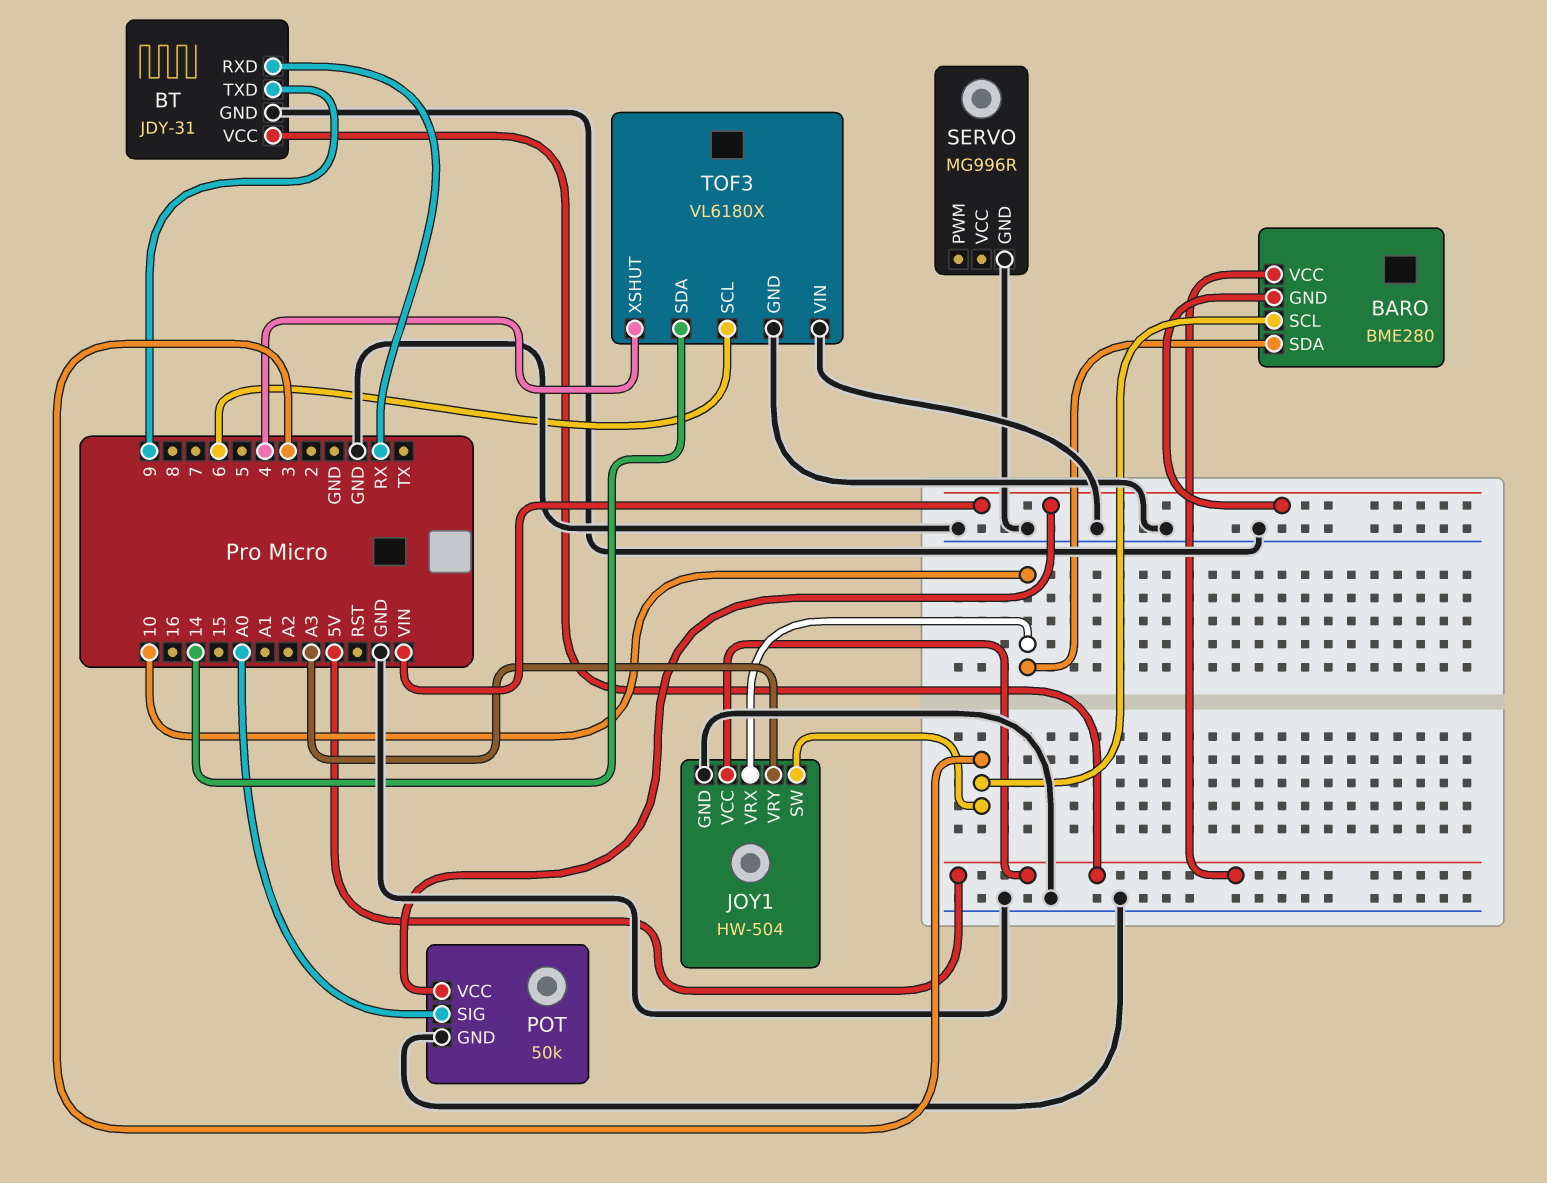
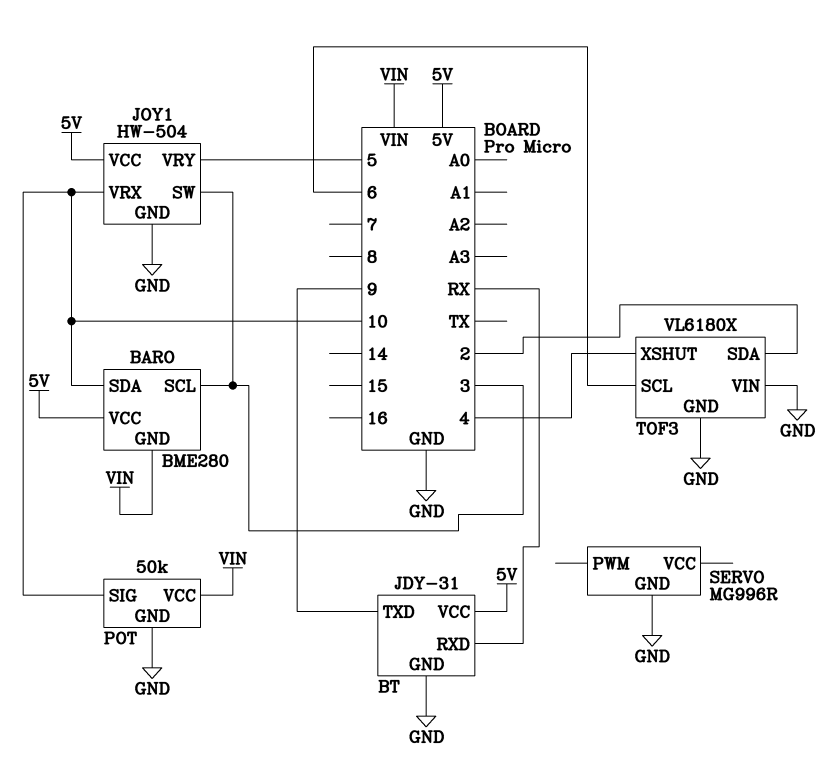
JOY1 pin VRY: A3 -> 5
POT pin SIG: A0 -> 10
TOF3 pin SDA: 14 -> 2

